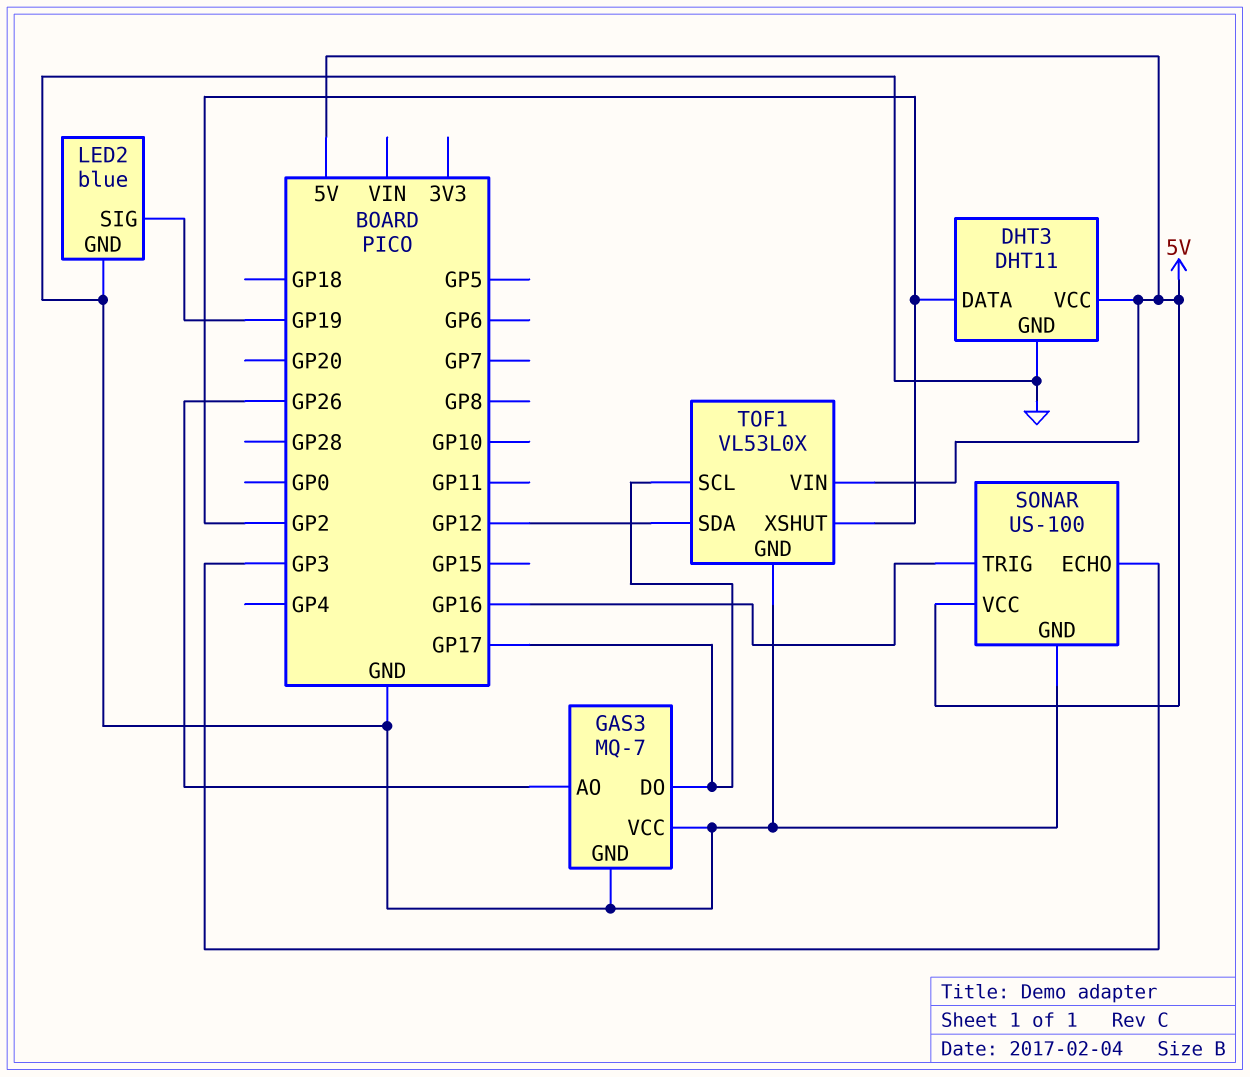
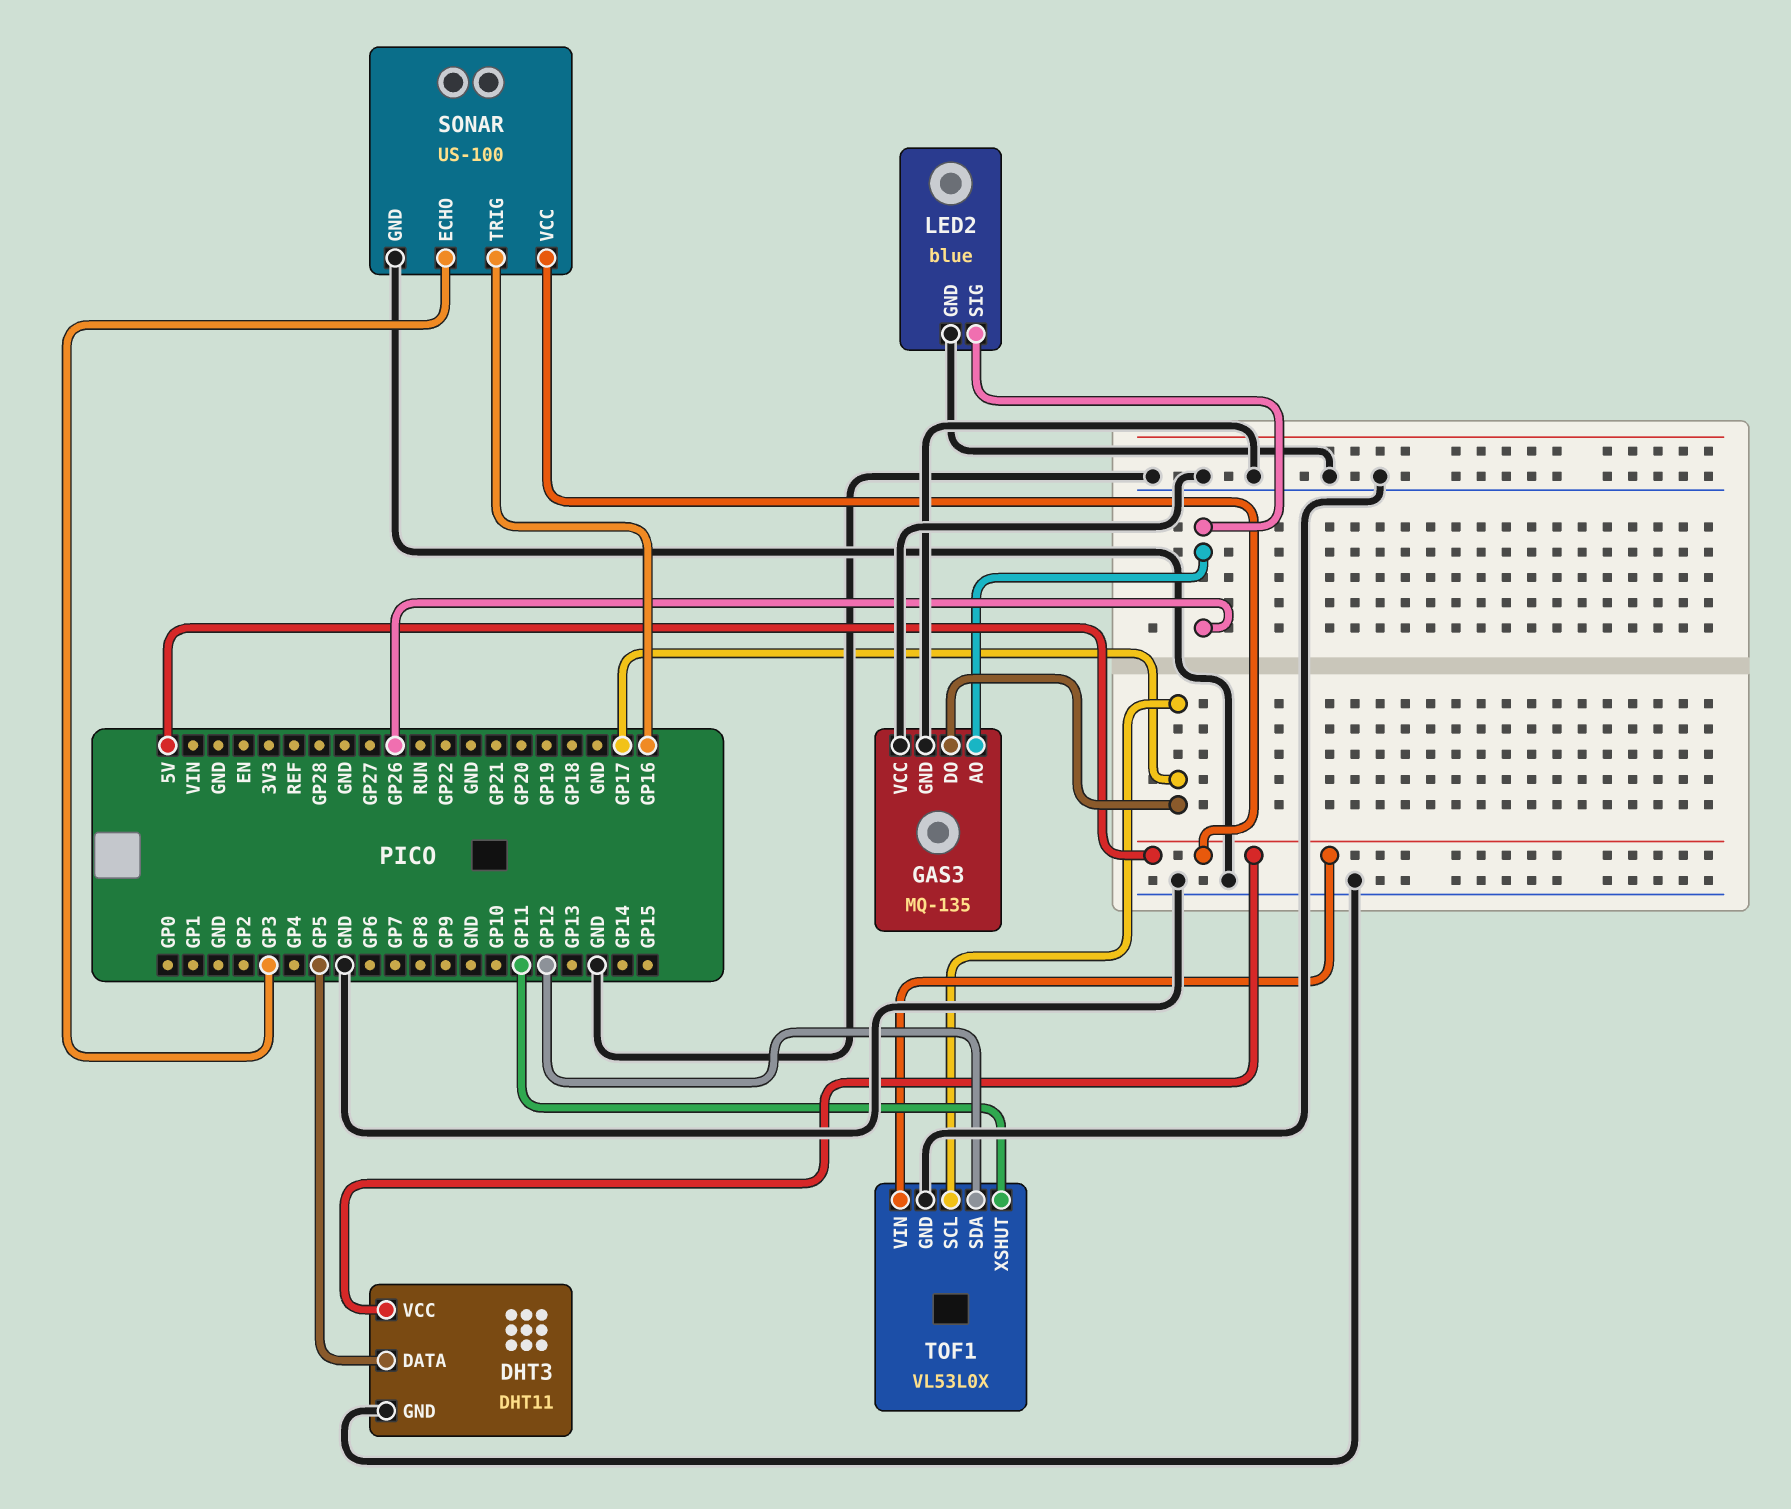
DHT3 pin DATA: GP2 -> GP5
GAS3: MQ-7 -> MQ-135
LED2 pin SIG: GP19 -> GP26
TOF1 pin XSHUT: GP2 -> GP11

